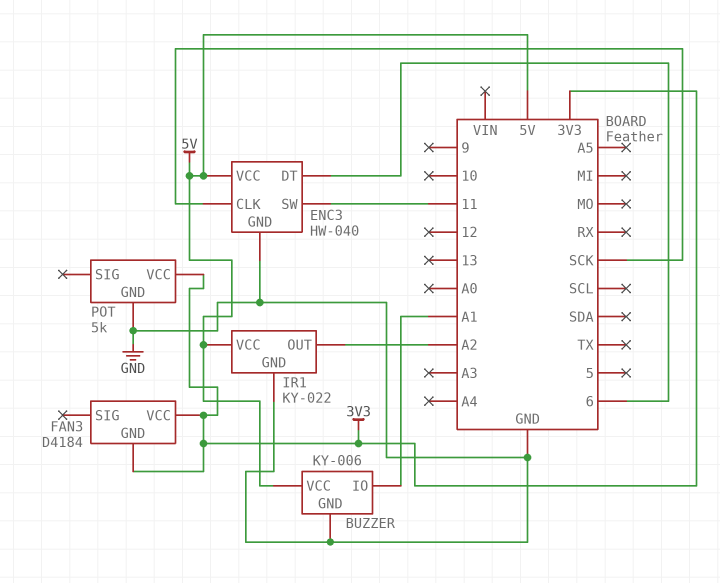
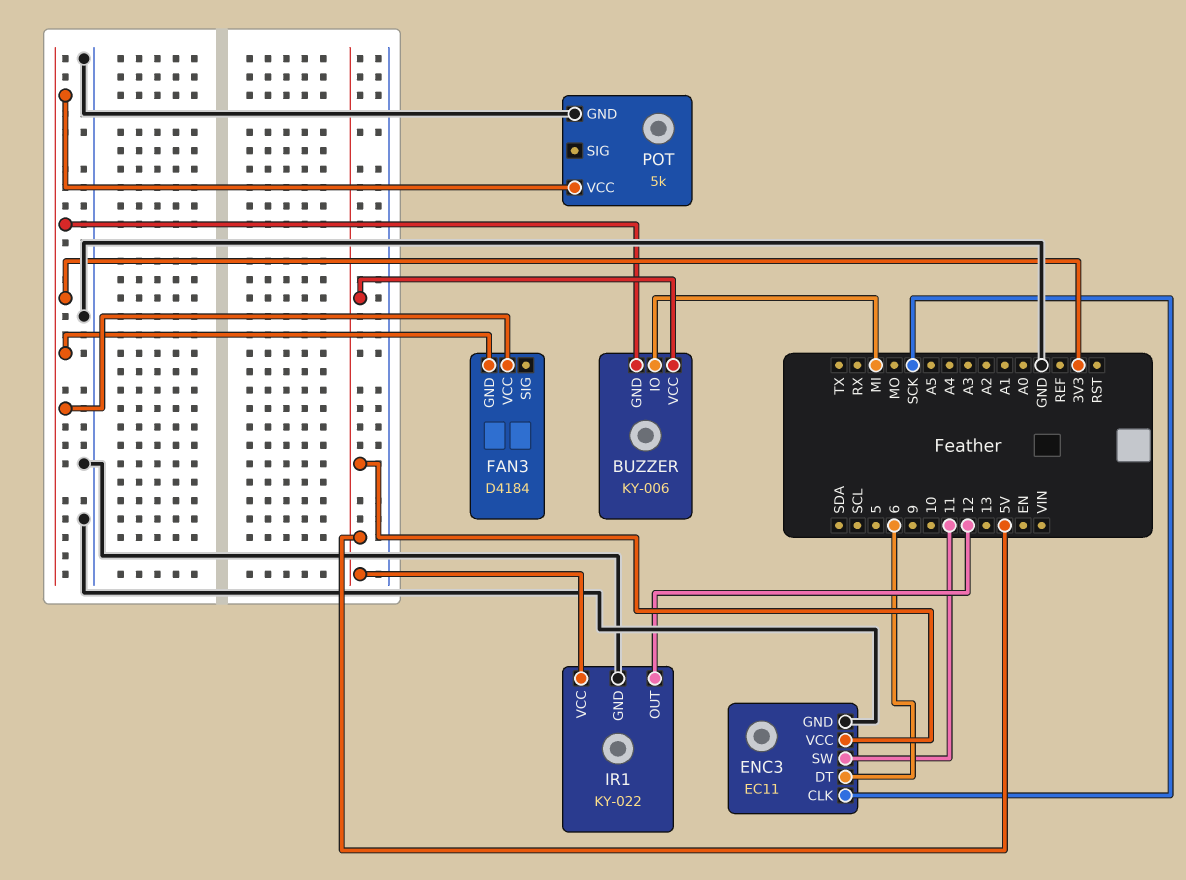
BUZZER pin GND: GND -> 3V3
BUZZER pin IO: A1 -> MI
ENC3: HW-040 -> EC11
IR1 pin OUT: A2 -> 12

